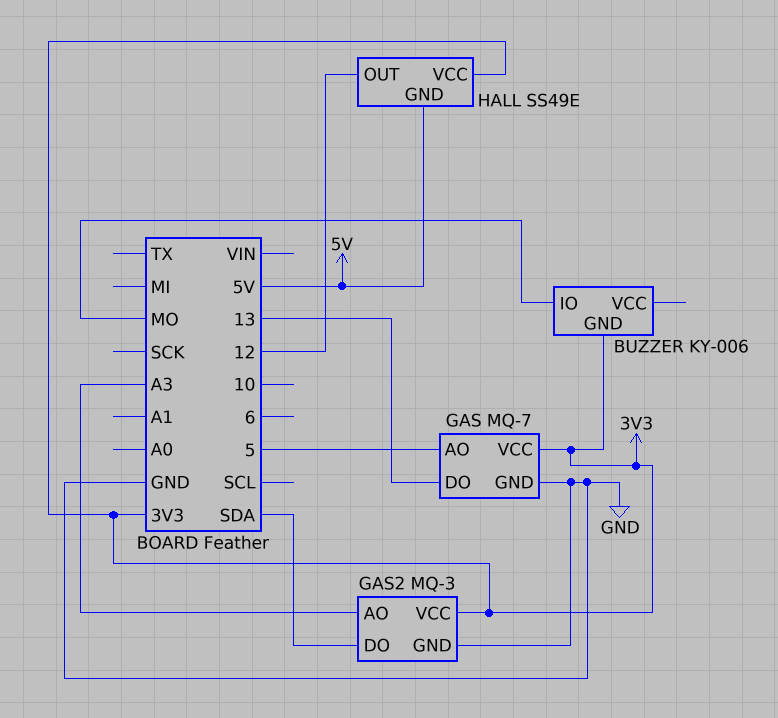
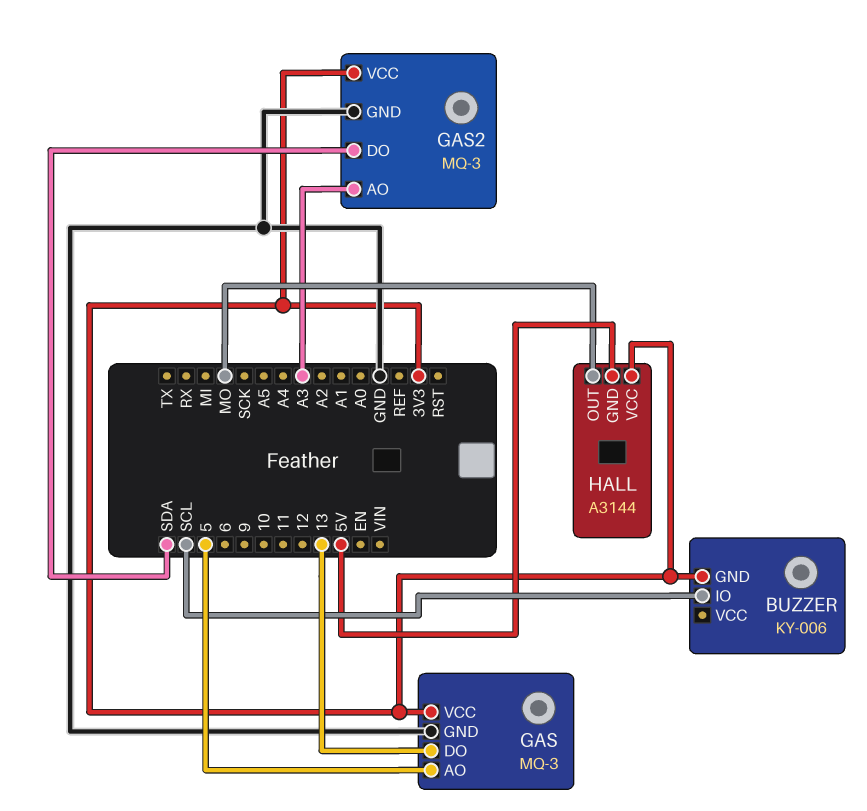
BUZZER pin IO: MO -> SCL
GAS: MQ-7 -> MQ-3
HALL: SS49E -> A3144
HALL pin OUT: 12 -> MO

